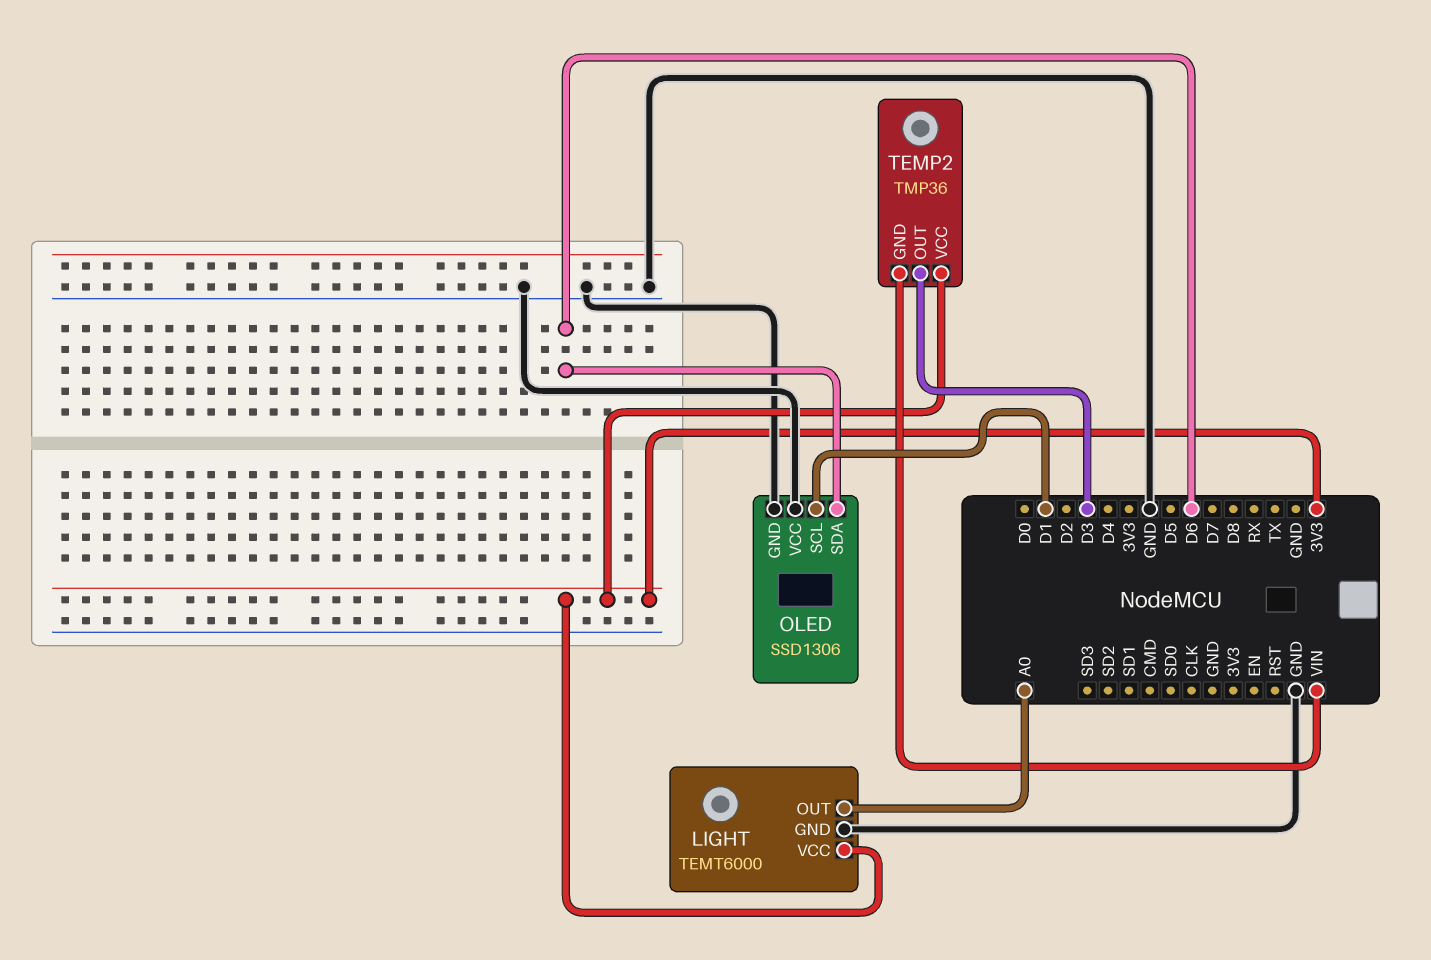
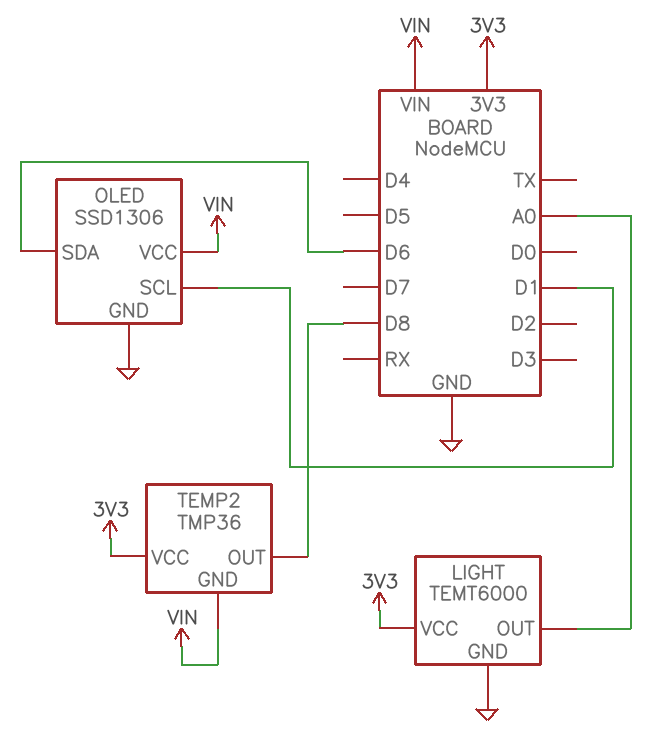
OLED pin VCC: GND -> VIN
TEMP2 pin OUT: D3 -> D8

